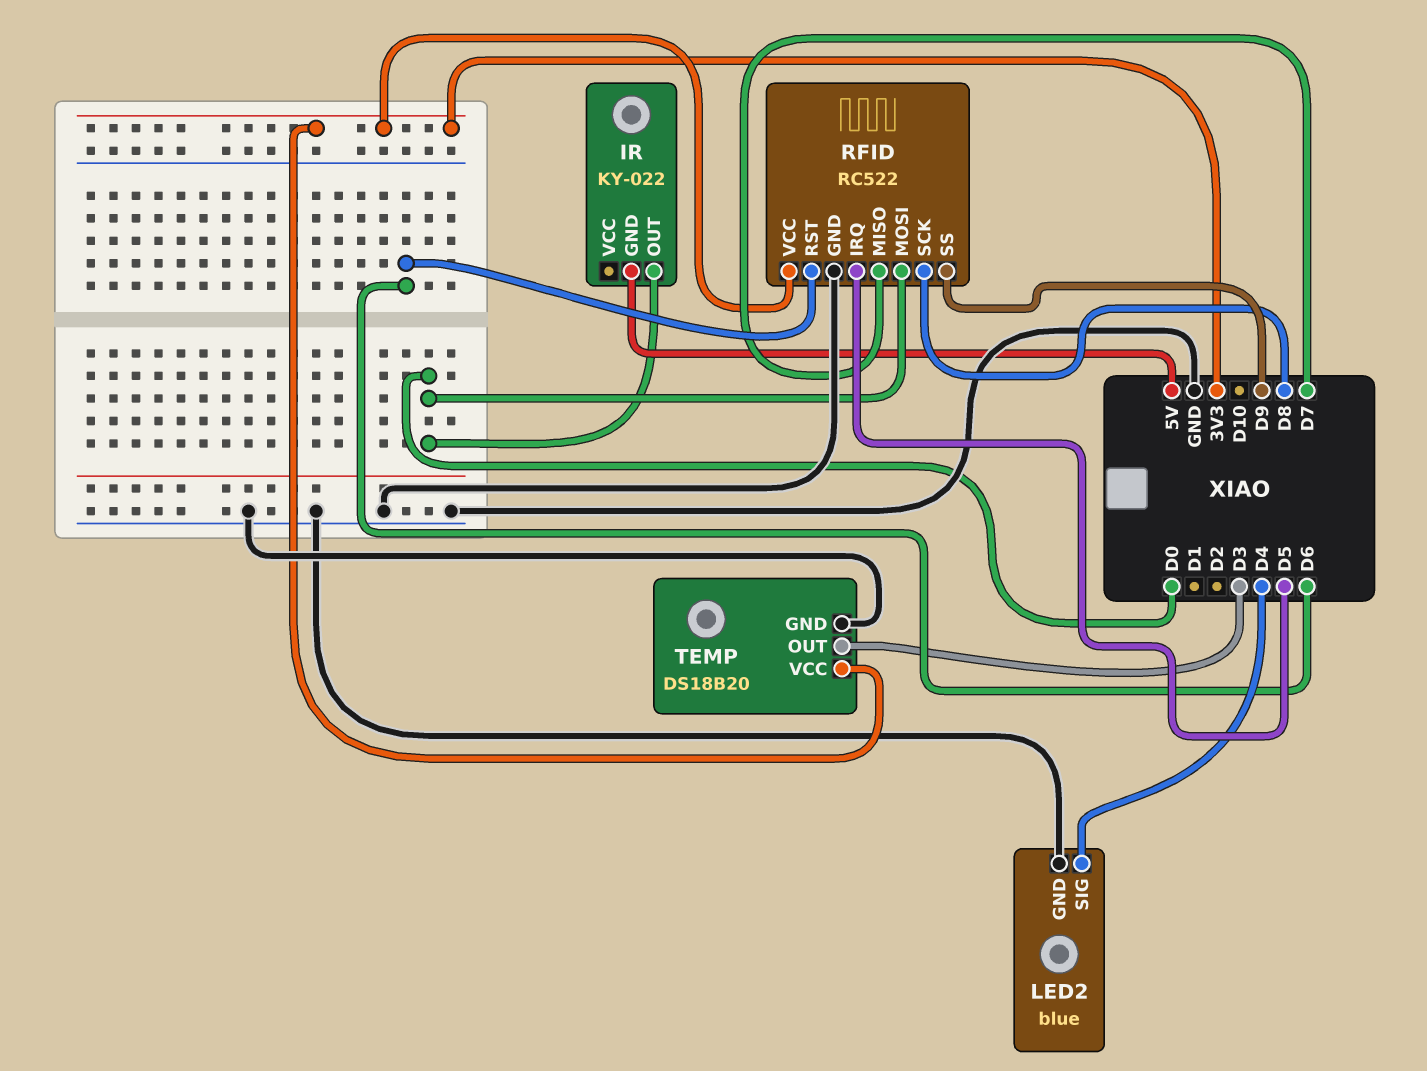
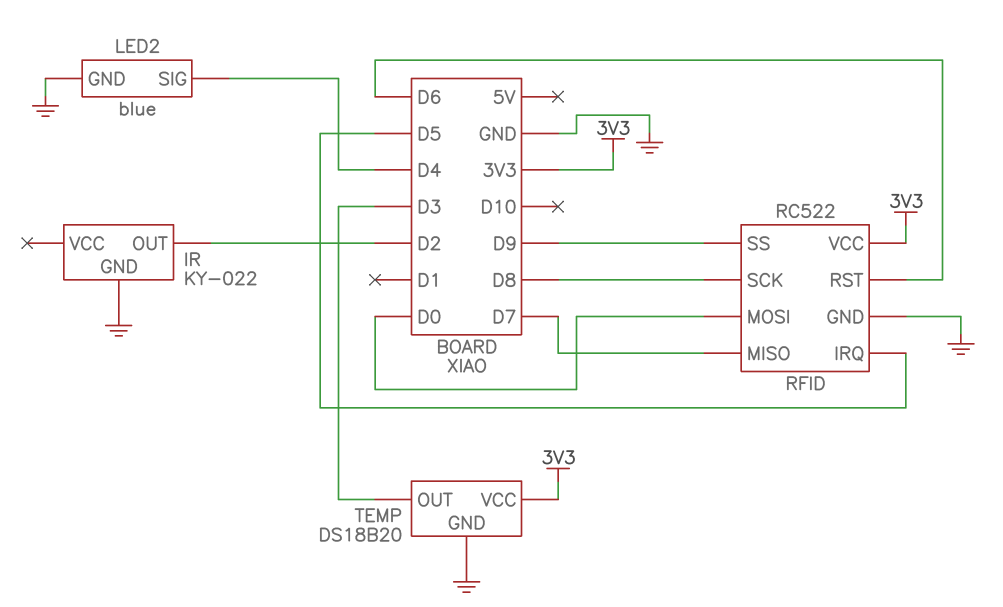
IR pin GND: 5V -> GND
IR pin OUT: D0 -> D2

